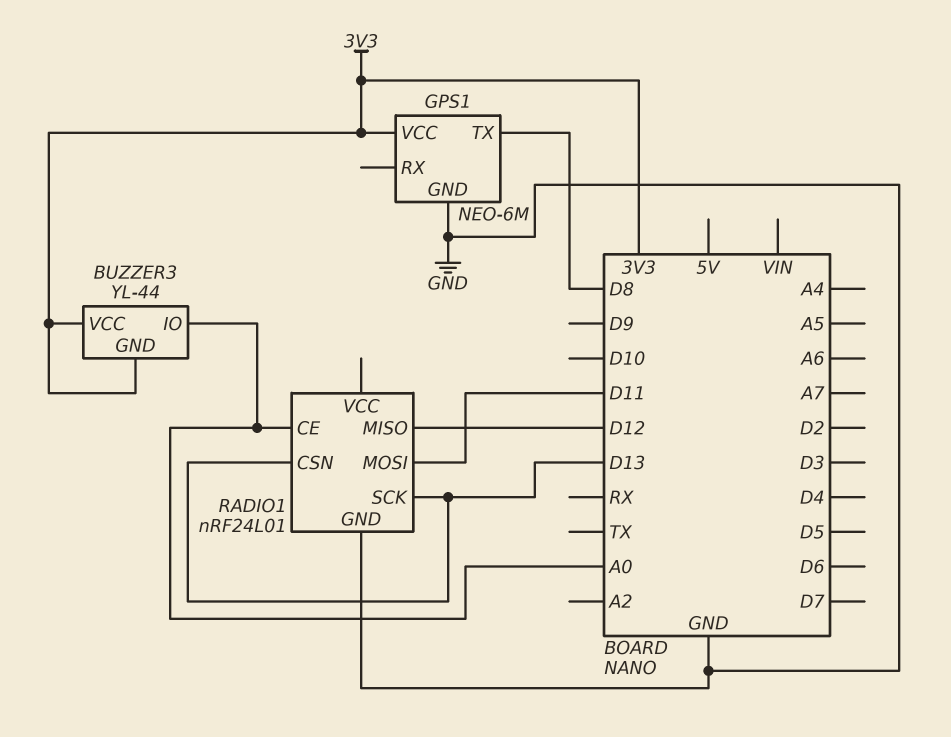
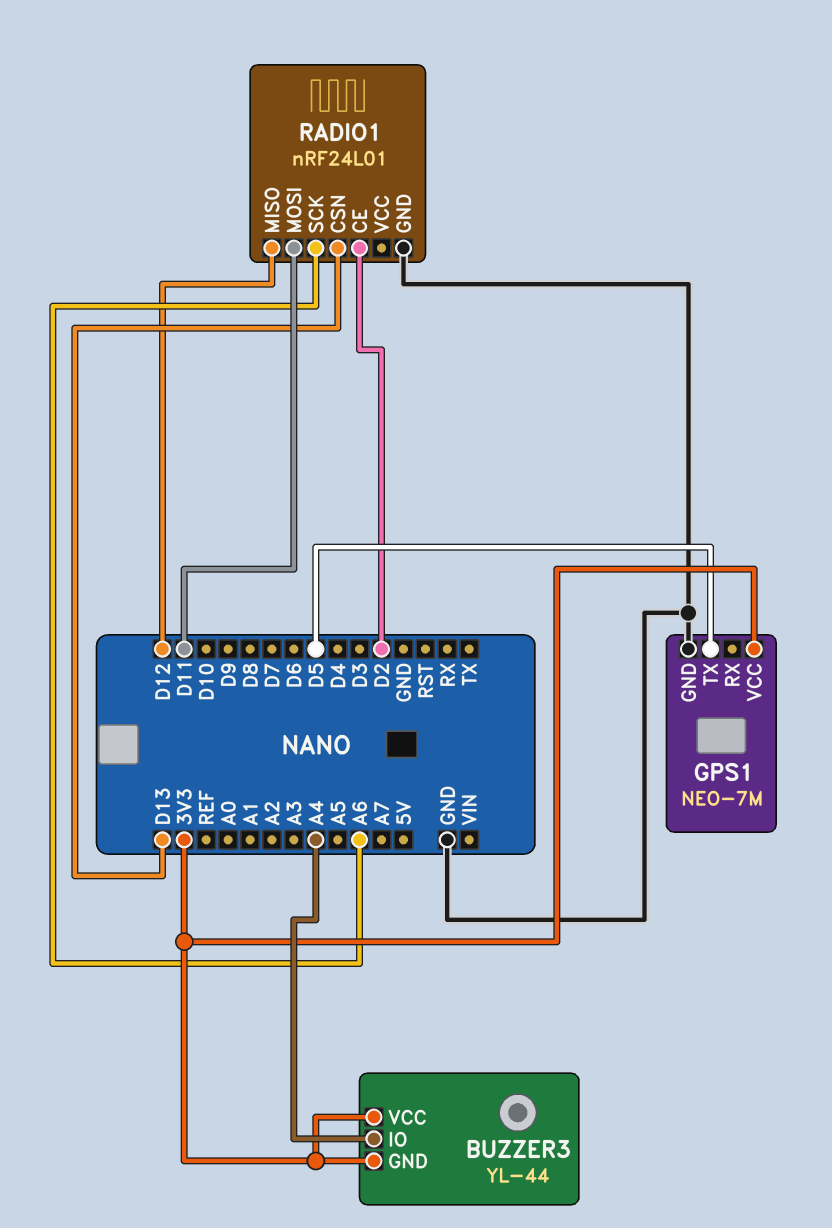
BUZZER3 pin IO: A0 -> A4
GPS1: NEO-6M -> NEO-7M
GPS1 pin TX: D8 -> D5
RADIO1 pin CE: A0 -> D2
RADIO1 pin SCK: D13 -> A6

